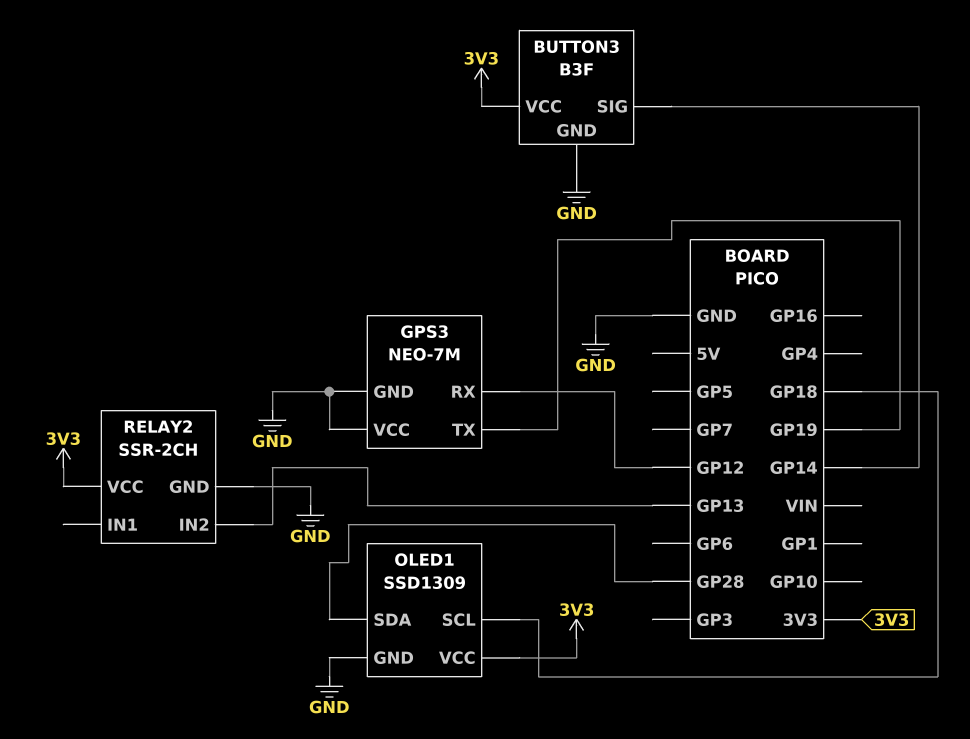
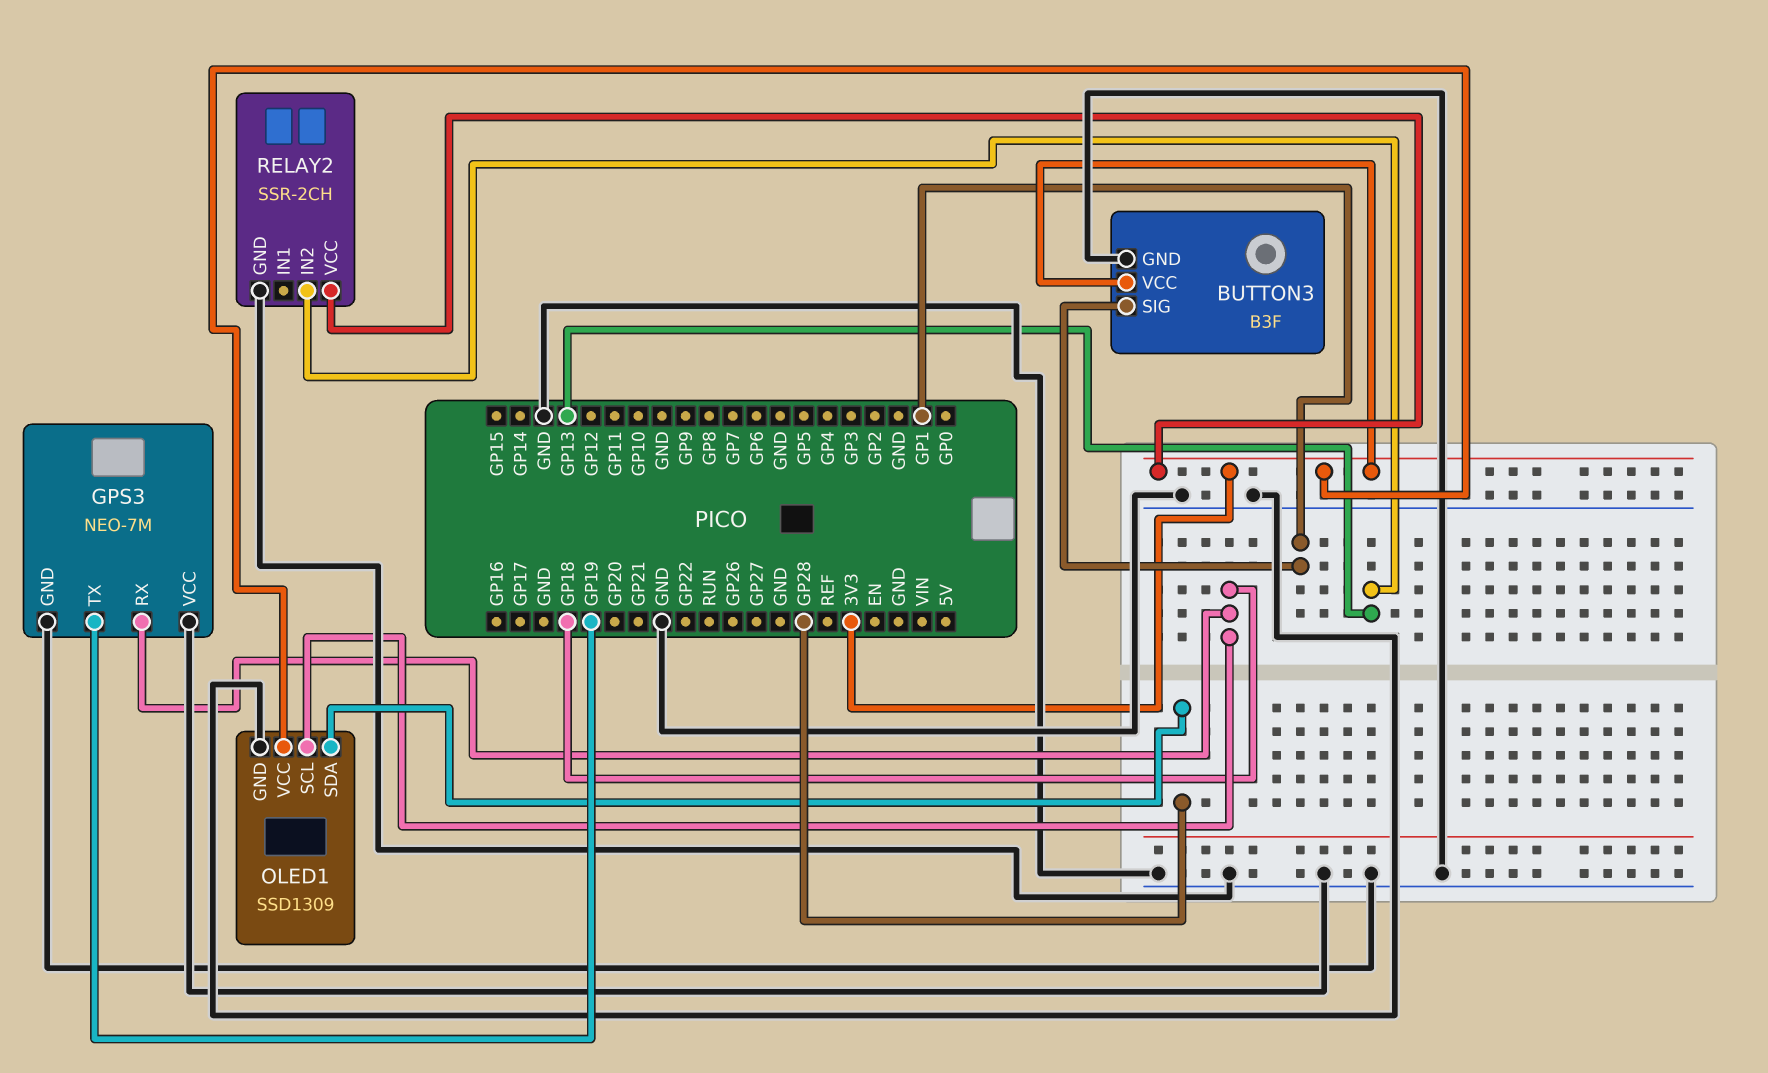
BUTTON3 pin SIG: GP14 -> GP1
GPS3 pin RX: GP12 -> GP18

